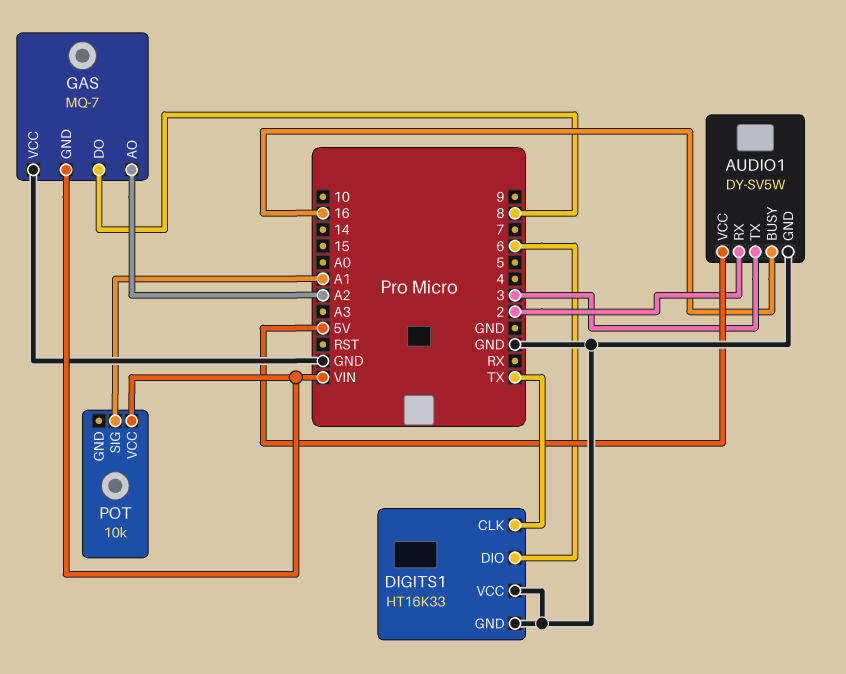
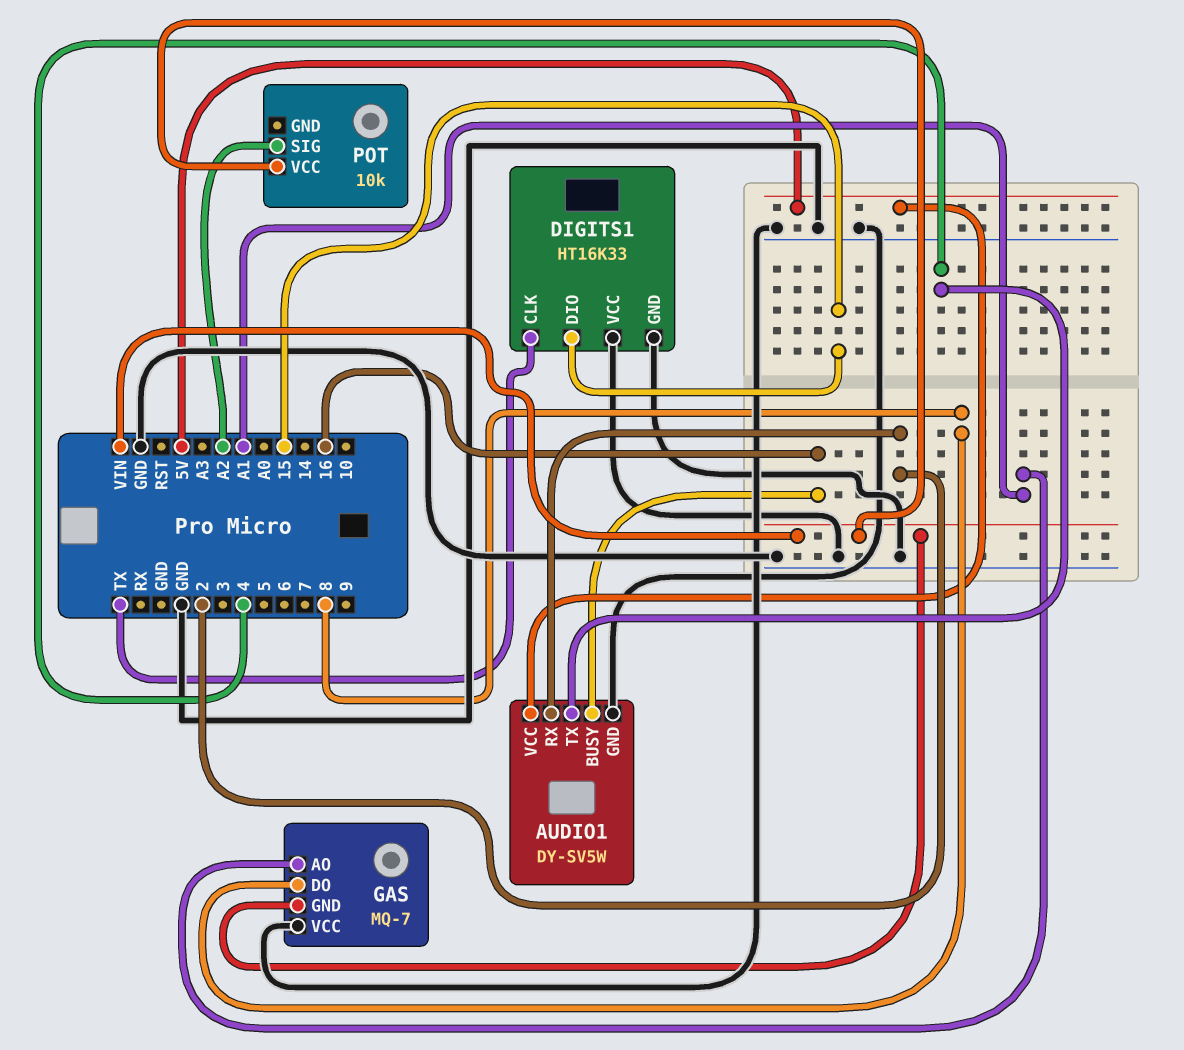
AUDIO1 pin TX: 3 -> 4
DIGITS1 pin DIO: 6 -> 15
GAS pin AO: A2 -> A1
POT pin SIG: A1 -> A2

